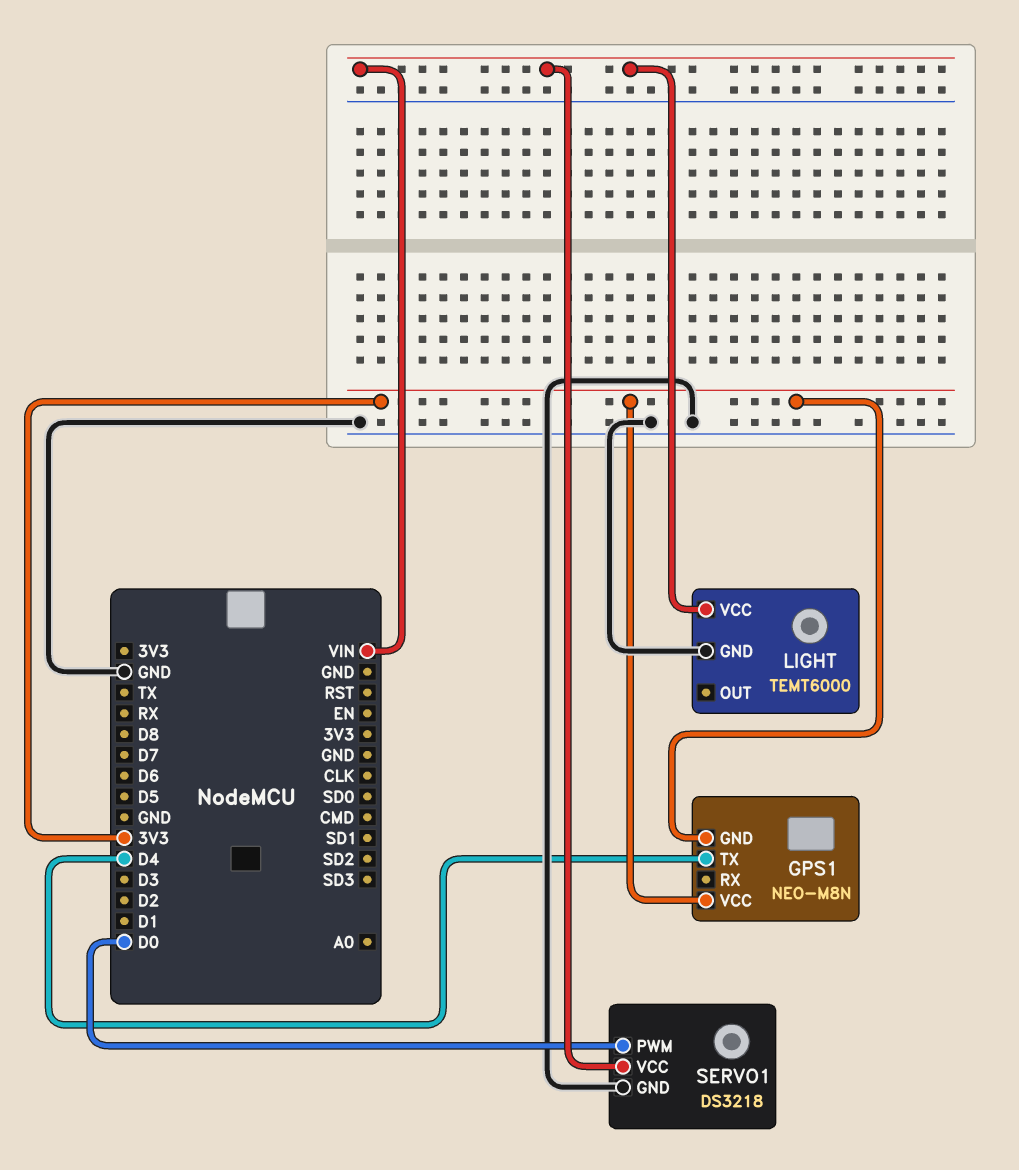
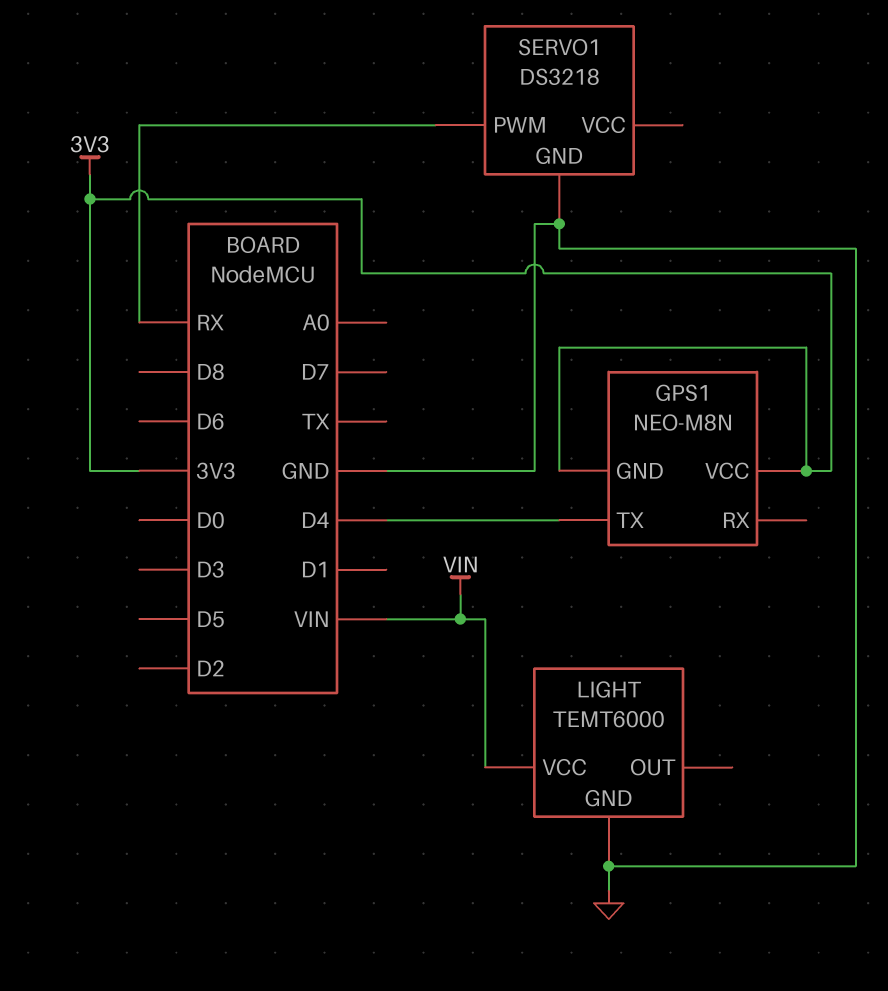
SERVO1 pin PWM: D0 -> RX
SERVO1 pin VCC: VIN -> none

